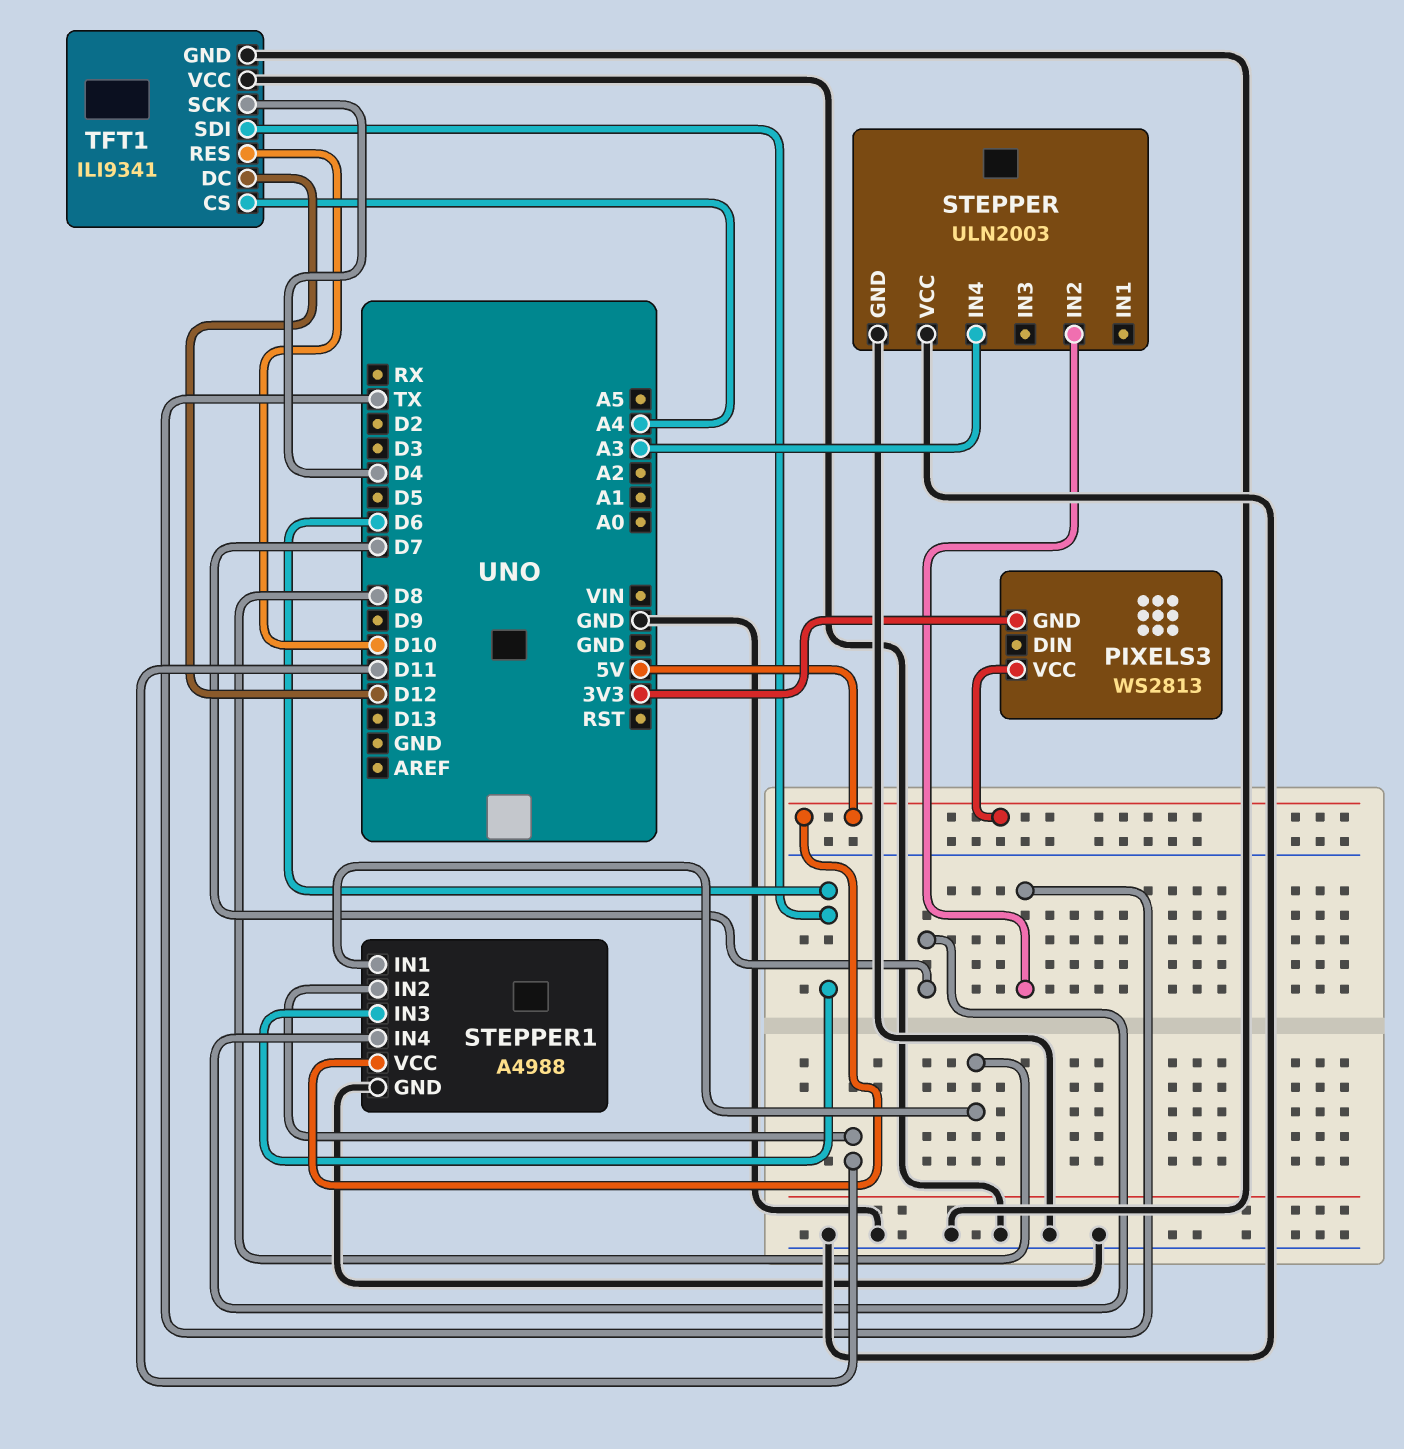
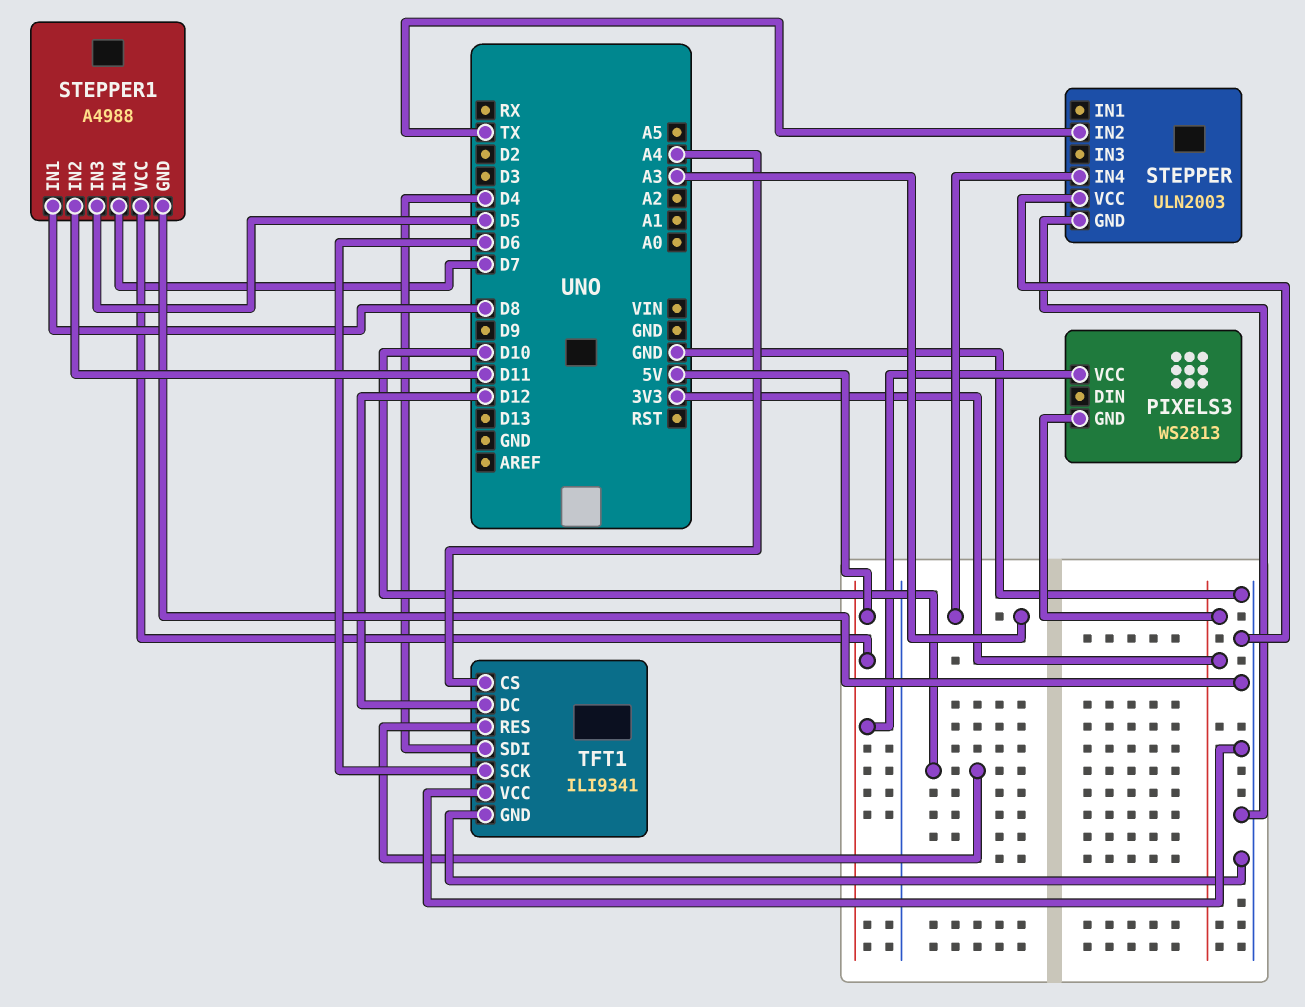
STEPPER1 pin IN3: D6 -> D5
TFT1 pin SCK: D4 -> D6
TFT1 pin SDI: D6 -> D4

